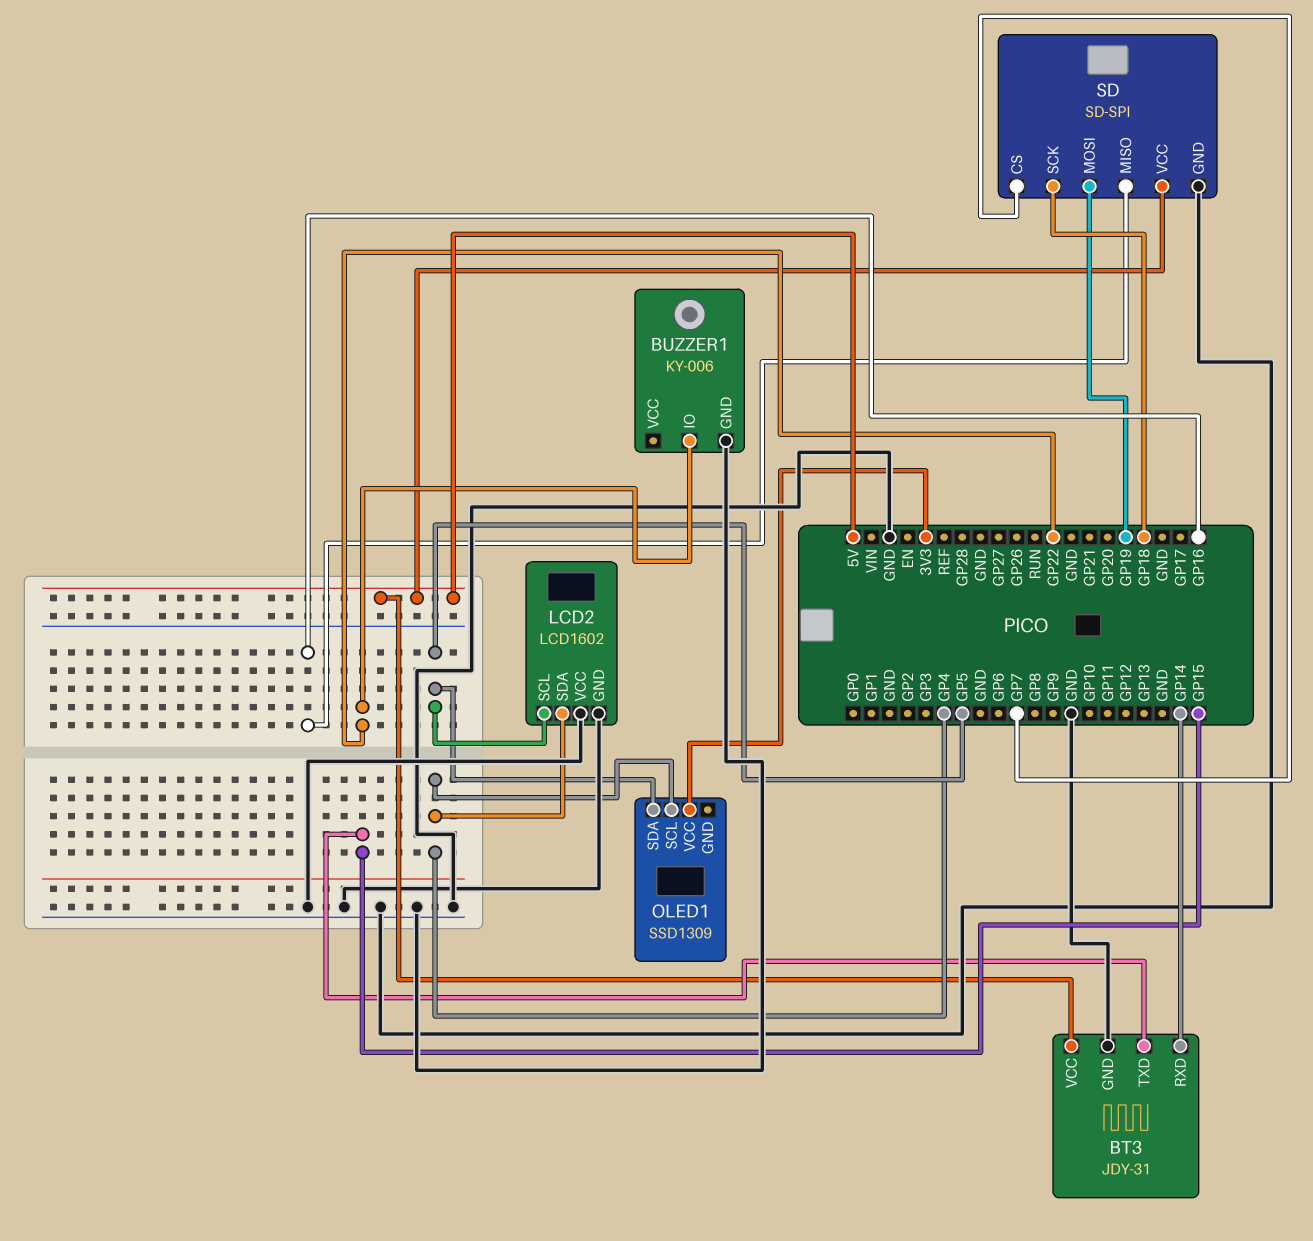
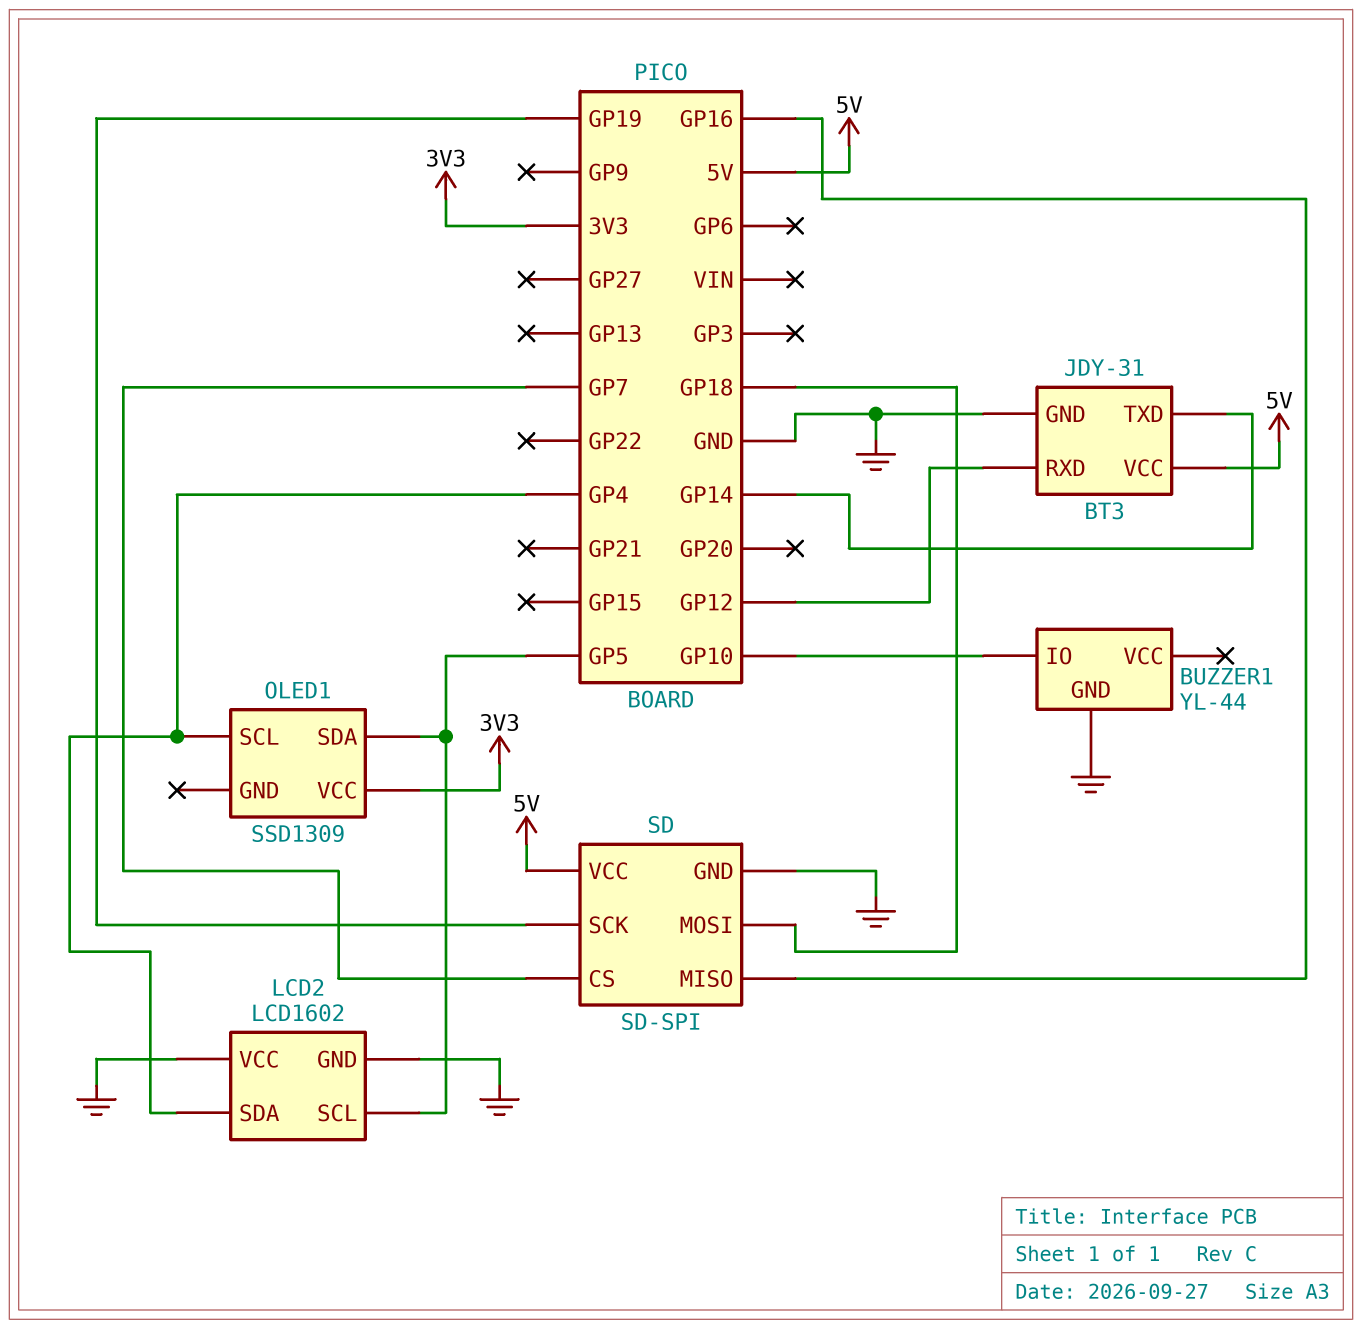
BT3 pin RXD: GP14 -> GP12
BT3 pin TXD: GP15 -> GP14
BUZZER1: KY-006 -> YL-44
BUZZER1 pin IO: GP22 -> GP10
SD pin MOSI: GP19 -> GP18
SD pin SCK: GP18 -> GP19

